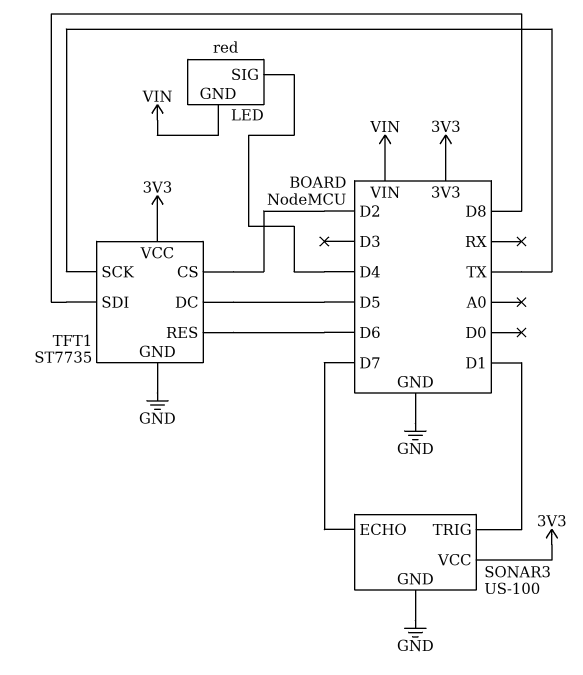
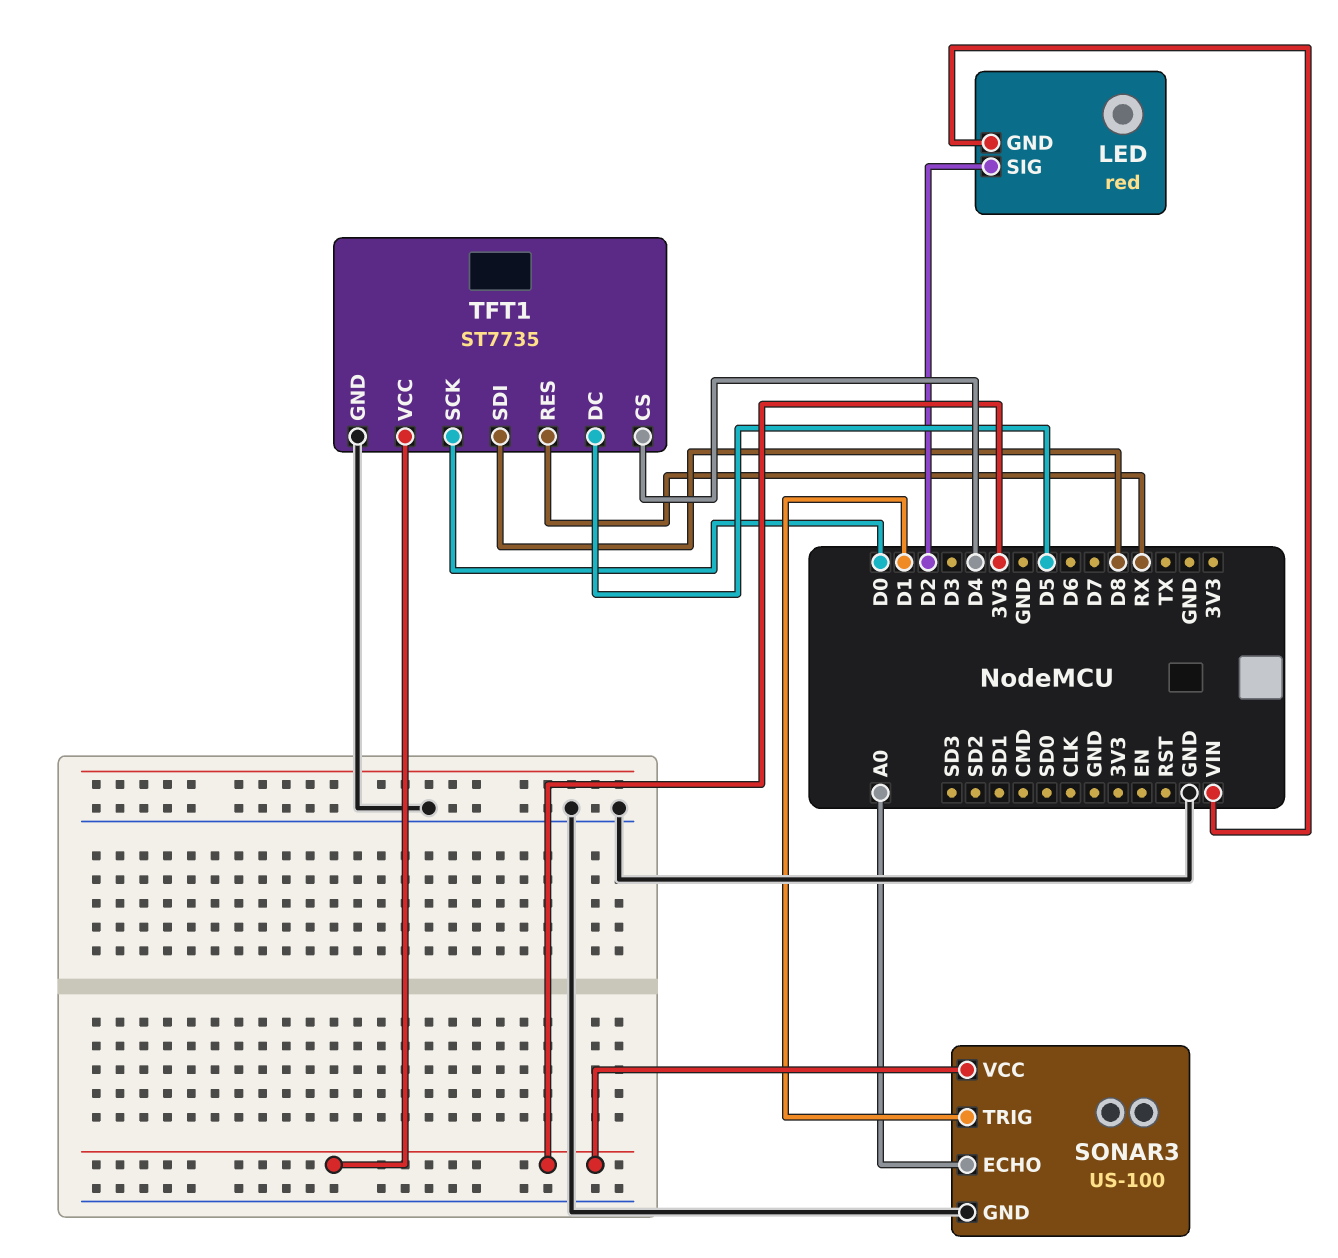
LED pin SIG: D4 -> D2
SONAR3 pin ECHO: D7 -> A0
TFT1 pin CS: D2 -> D4
TFT1 pin RES: D6 -> RX
TFT1 pin SCK: TX -> D0

